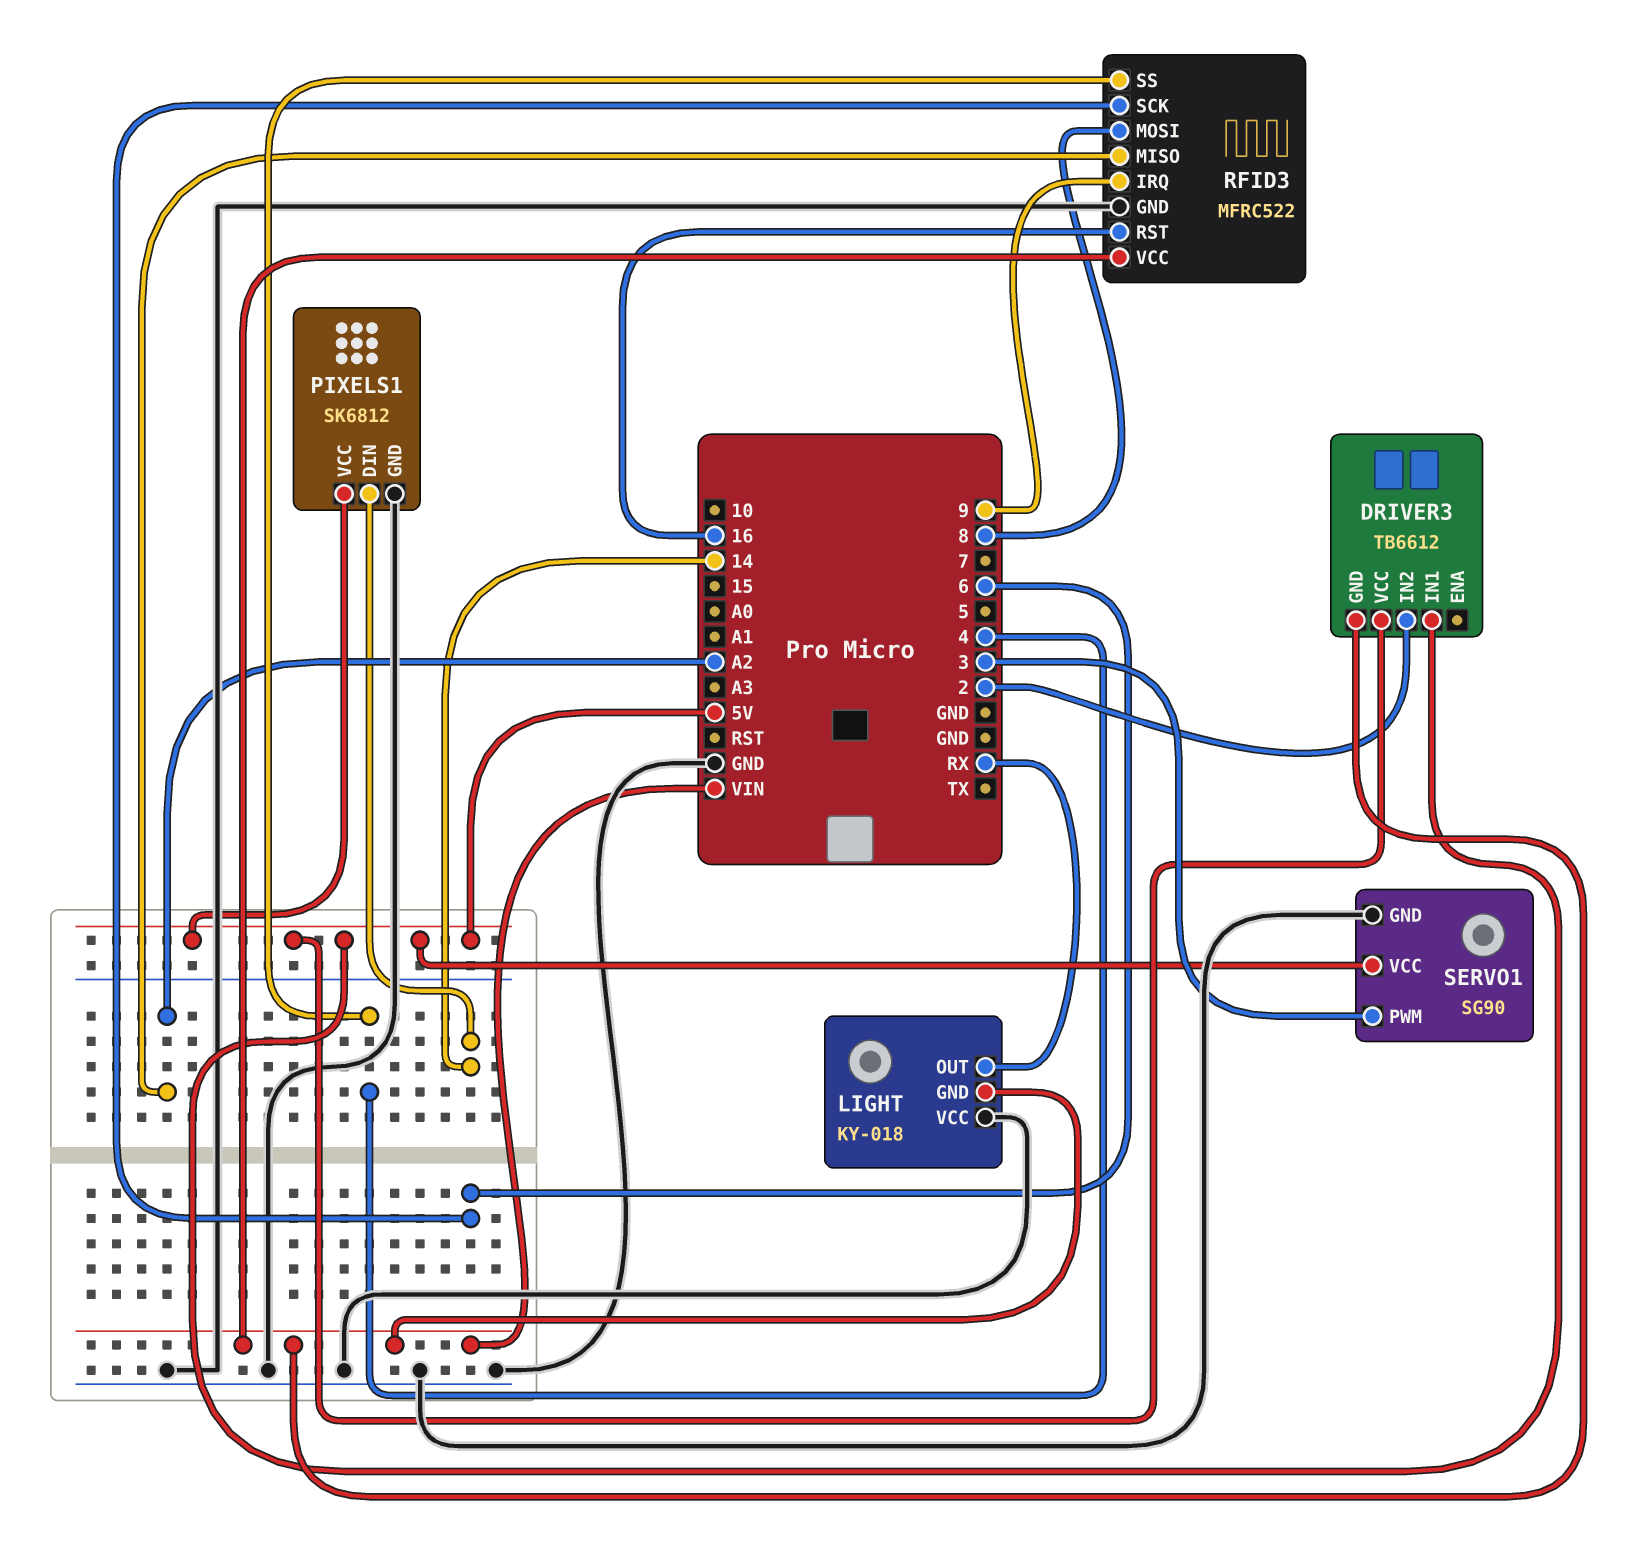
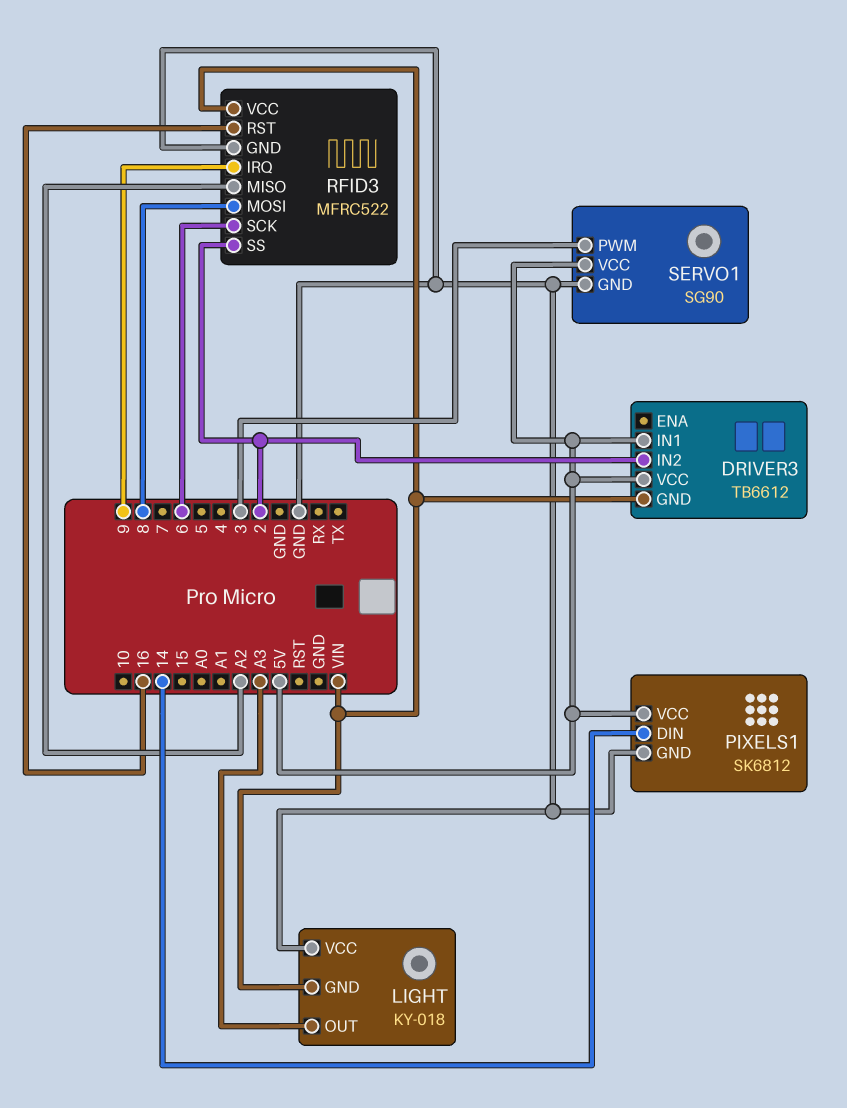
LIGHT pin OUT: RX -> A3
RFID3 pin SS: 4 -> 2

